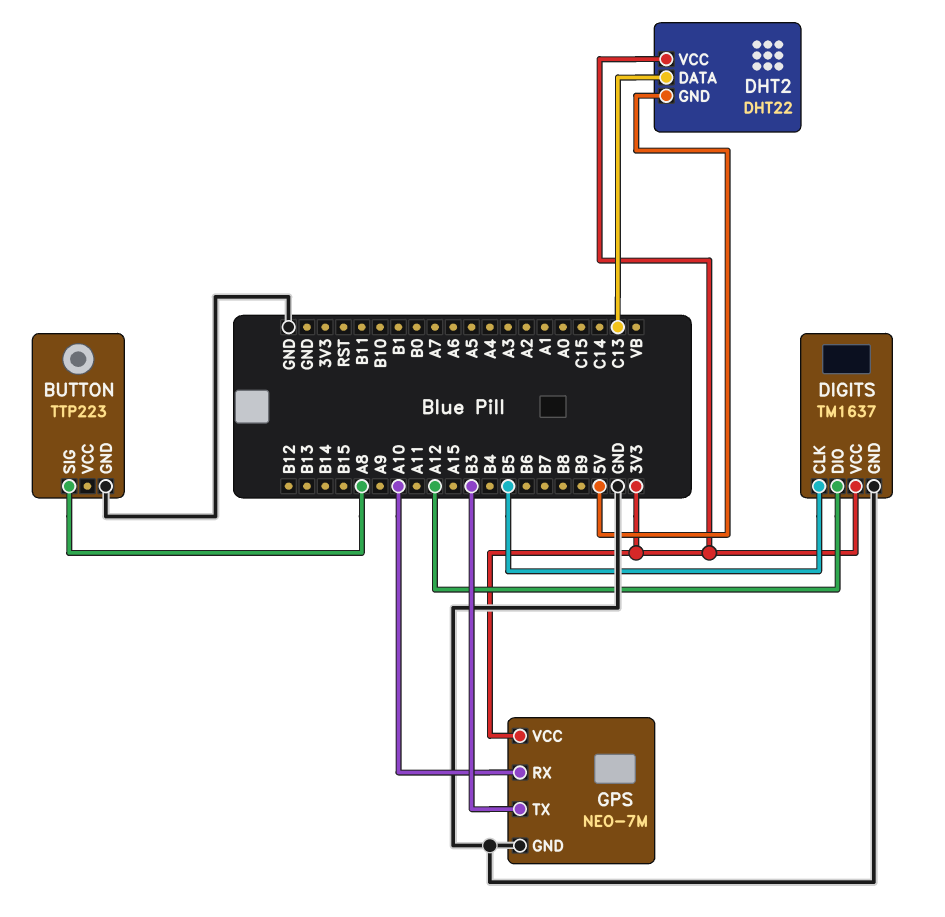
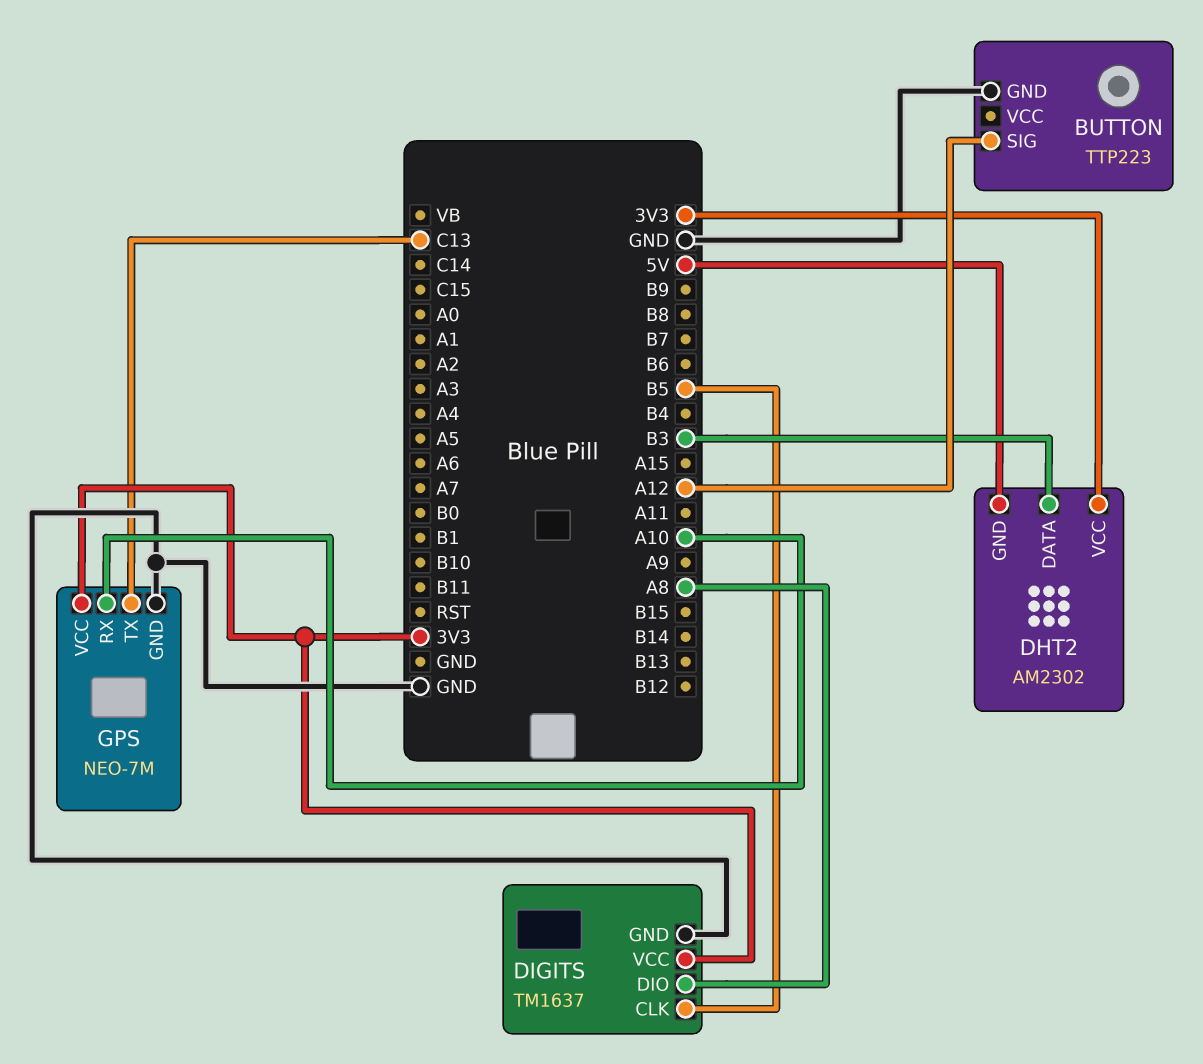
BUTTON pin SIG: A8 -> A12
DHT2: DHT22 -> AM2302
DHT2 pin DATA: C13 -> B3
DIGITS pin DIO: A12 -> A8
GPS pin TX: B3 -> C13

